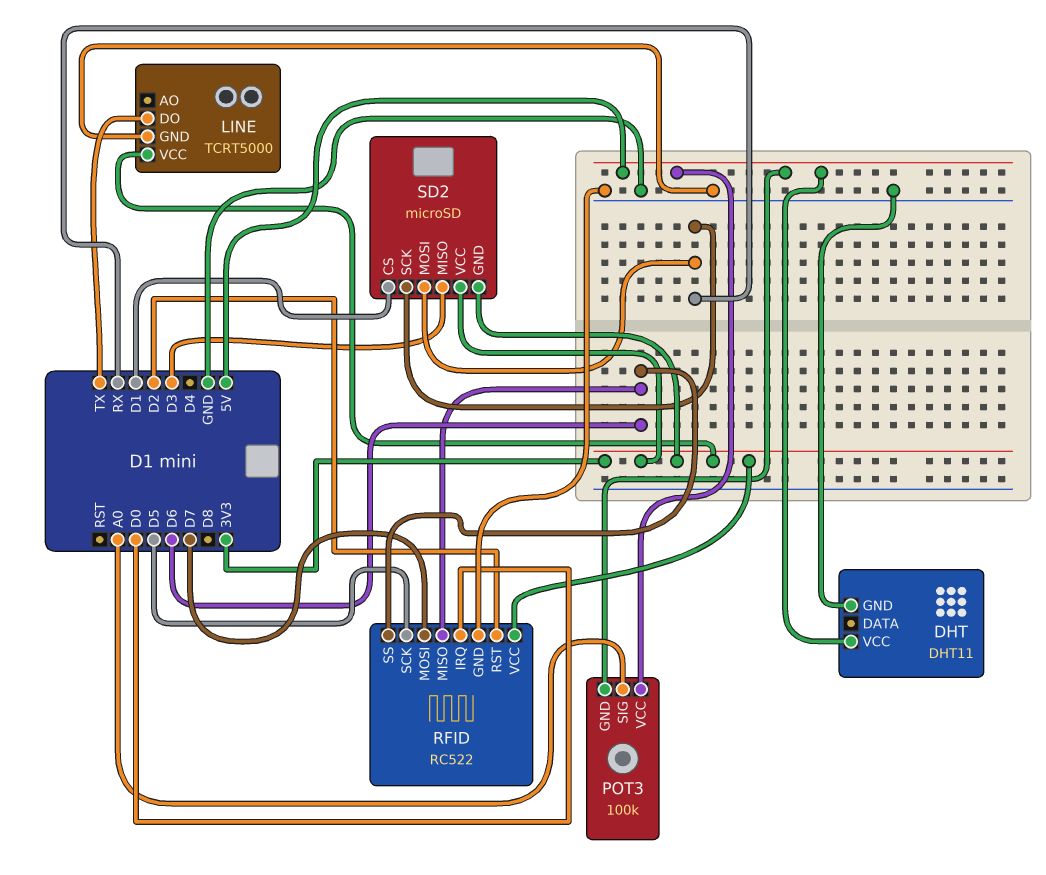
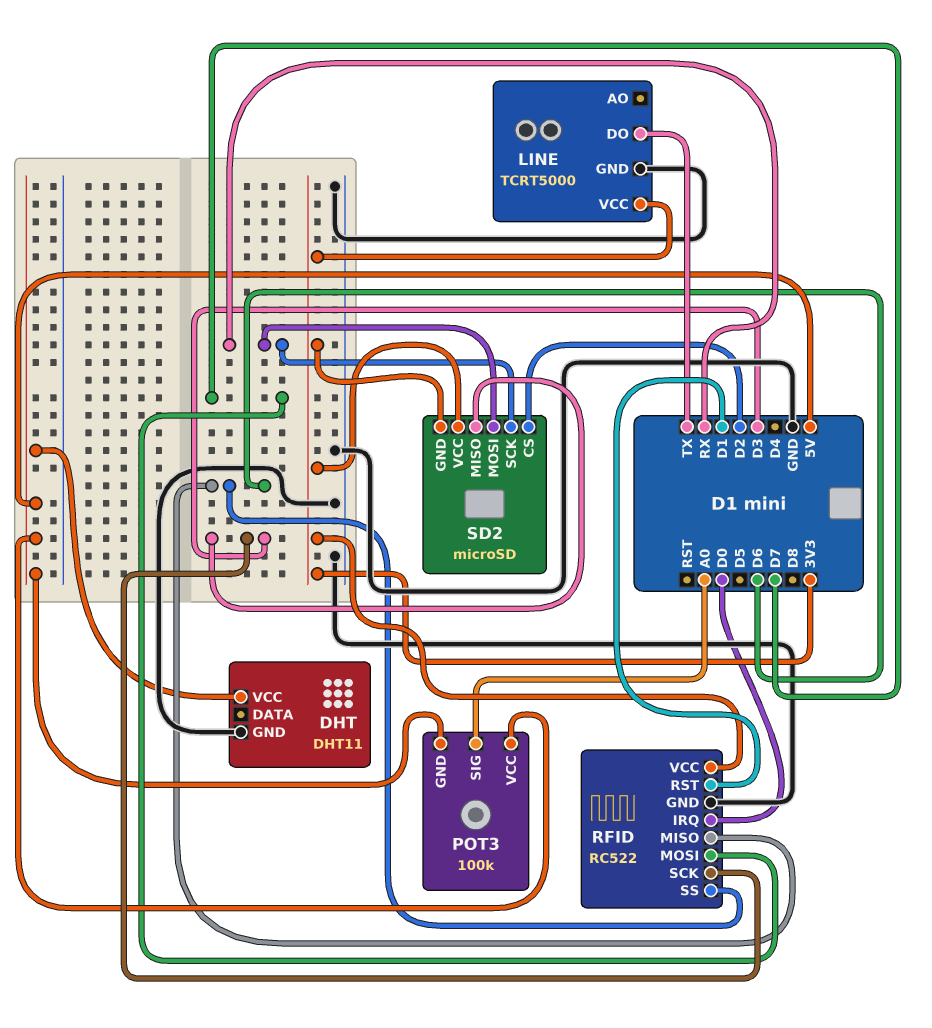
RFID pin RST: D2 -> D1
RFID pin SCK: D5 -> D3
SD2 pin CS: D1 -> D2

